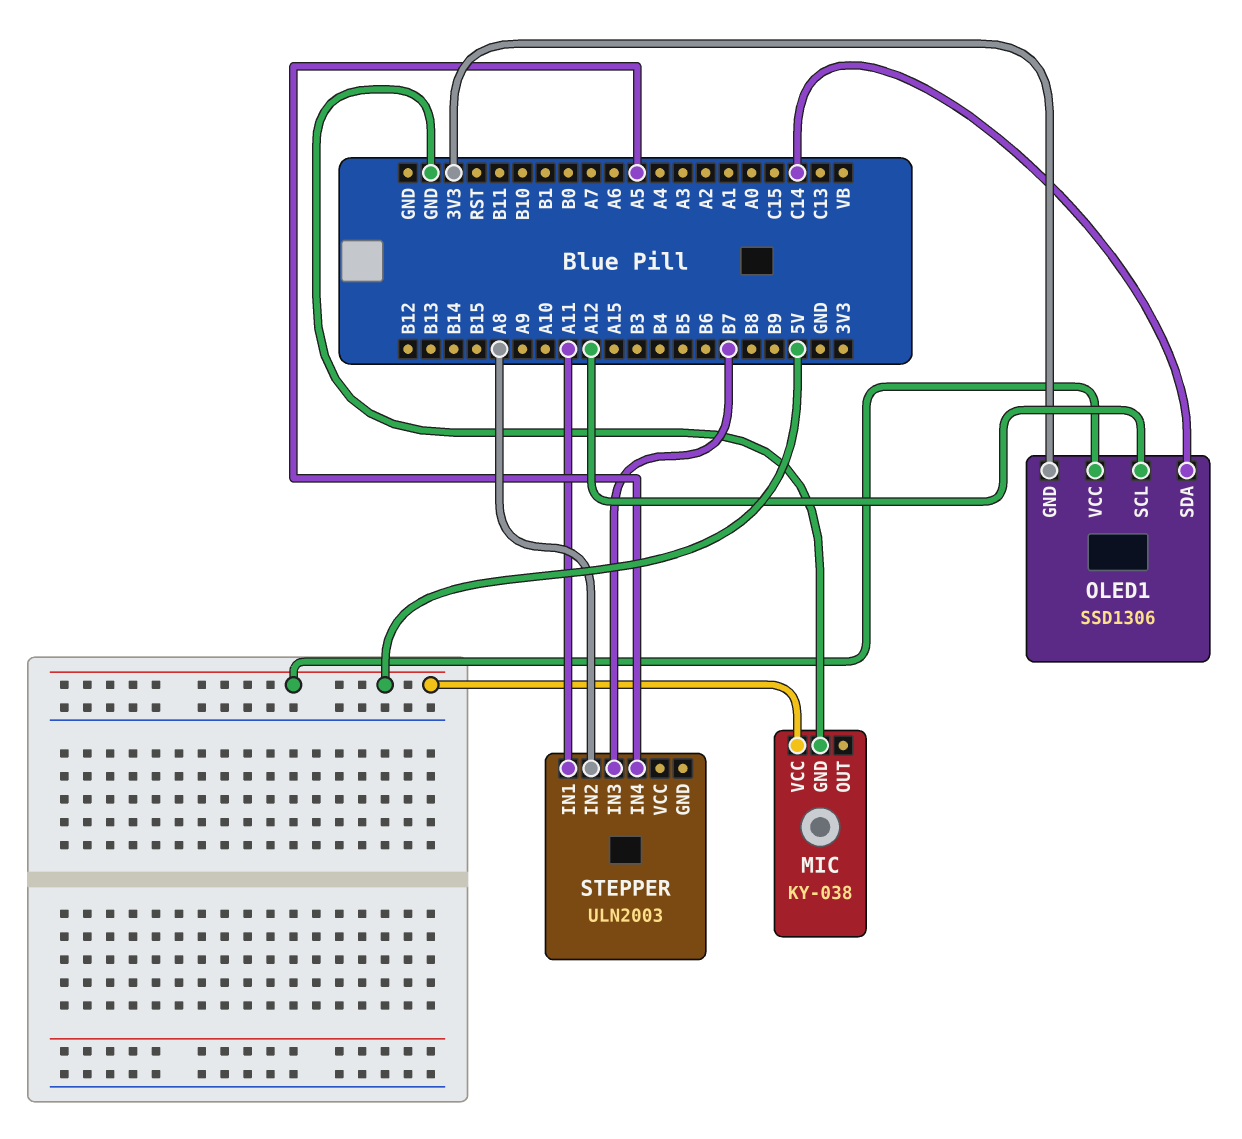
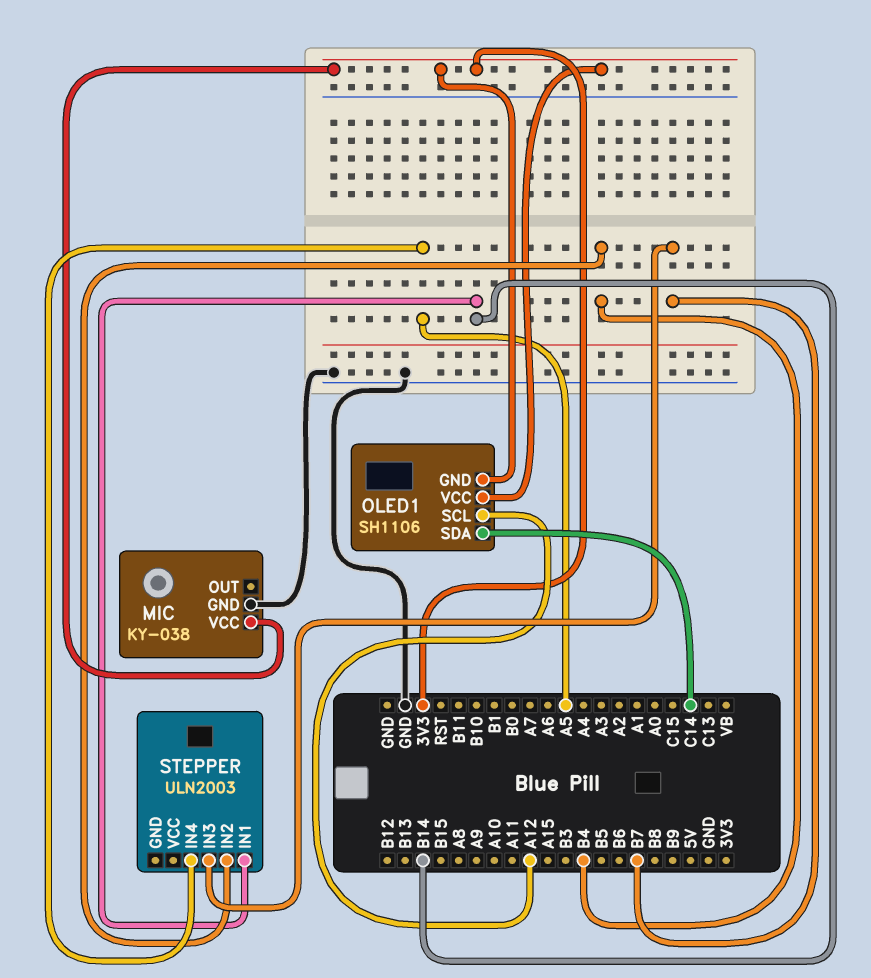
MIC pin VCC: 5V -> 3V3
OLED1: SSD1306 -> SH1106
OLED1 pin VCC: 5V -> 3V3
STEPPER pin IN1: A11 -> B14
STEPPER pin IN2: A8 -> B4

